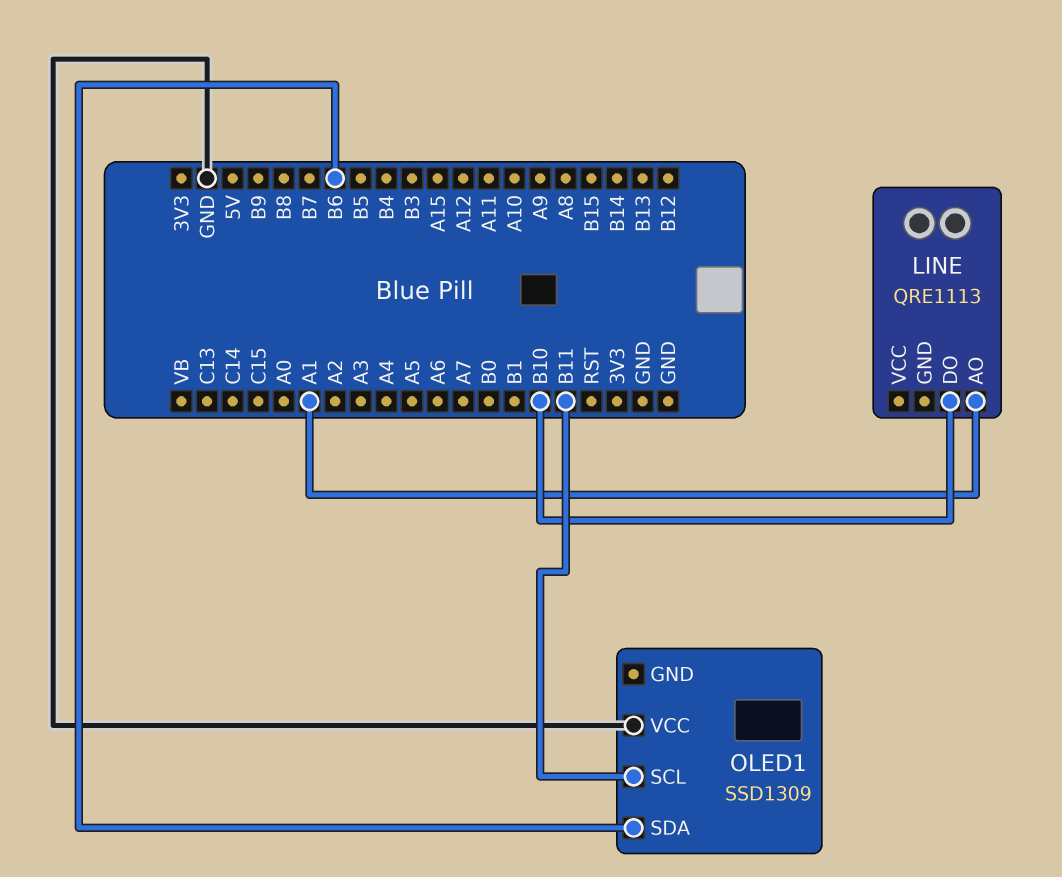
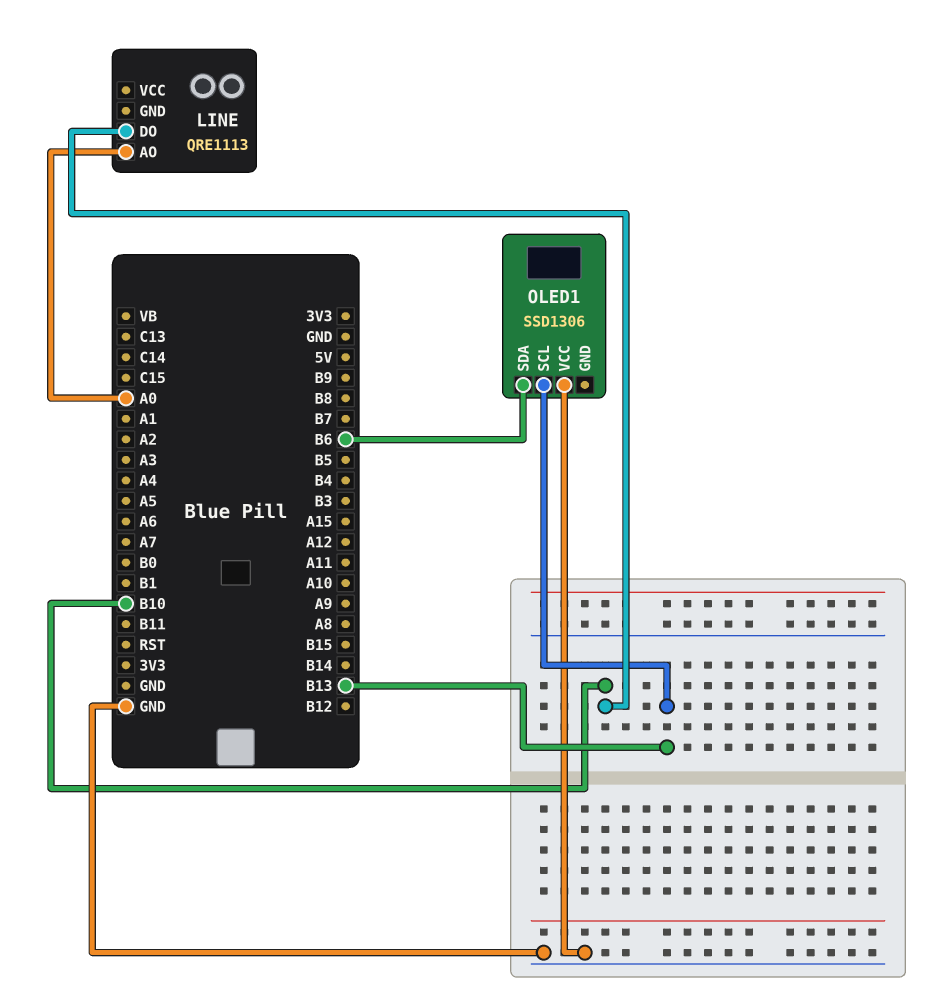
LINE pin AO: A1 -> A0
OLED1: SSD1309 -> SSD1306
OLED1 pin SCL: B11 -> B13

